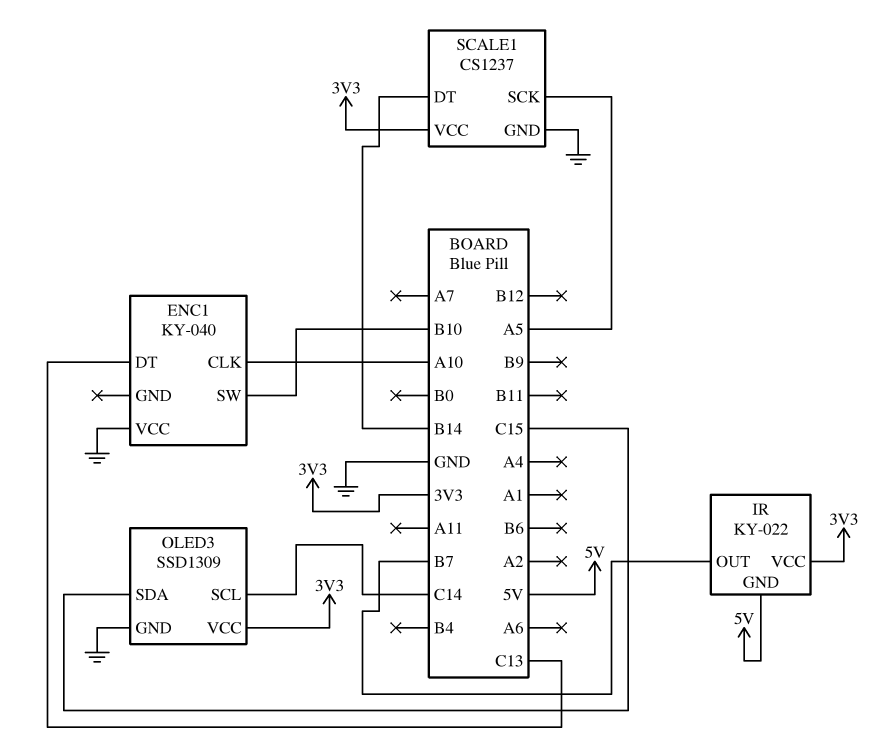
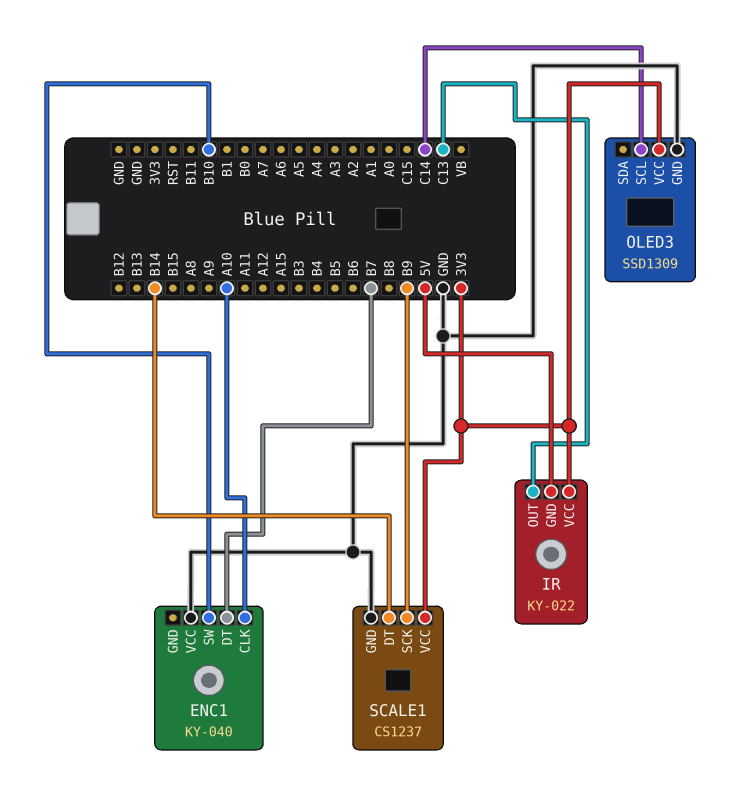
ENC1 pin DT: C13 -> B7
IR pin OUT: B7 -> C13
OLED3 pin SDA: C15 -> none
SCALE1 pin SCK: A5 -> B9

